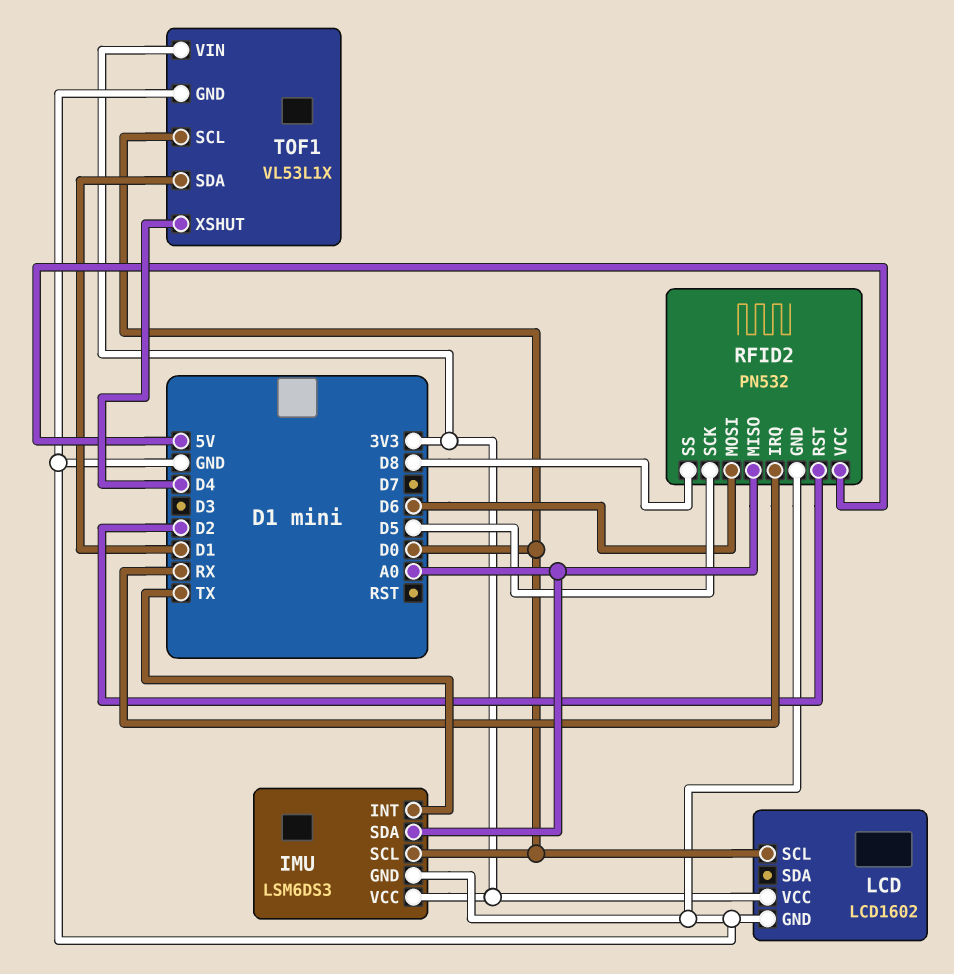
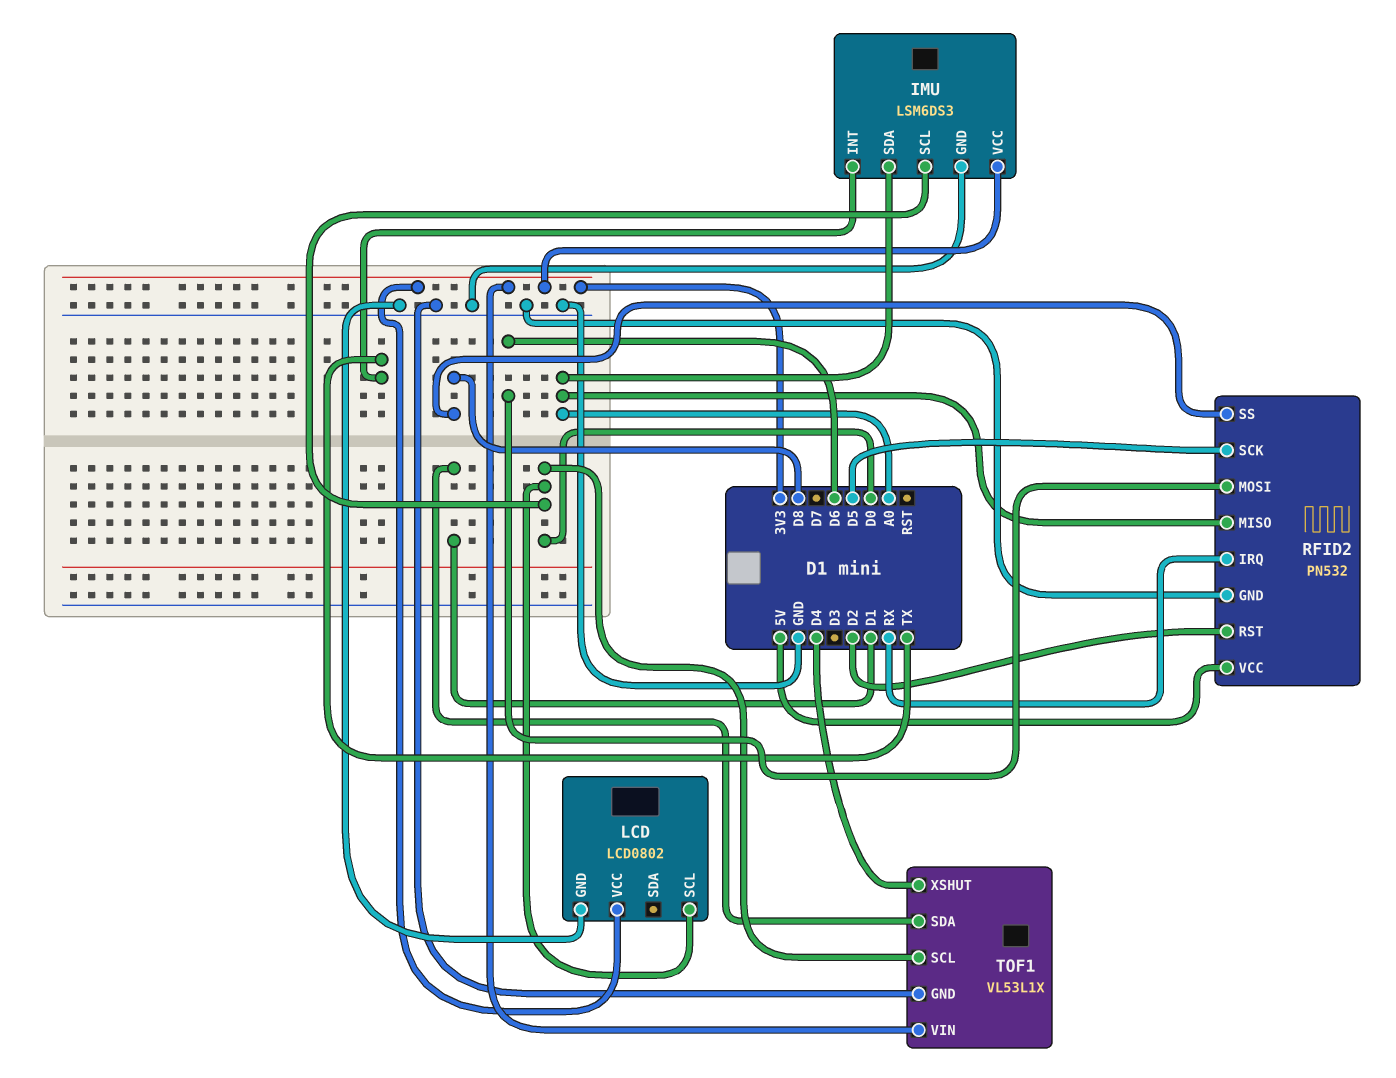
LCD: LCD1602 -> LCD0802

